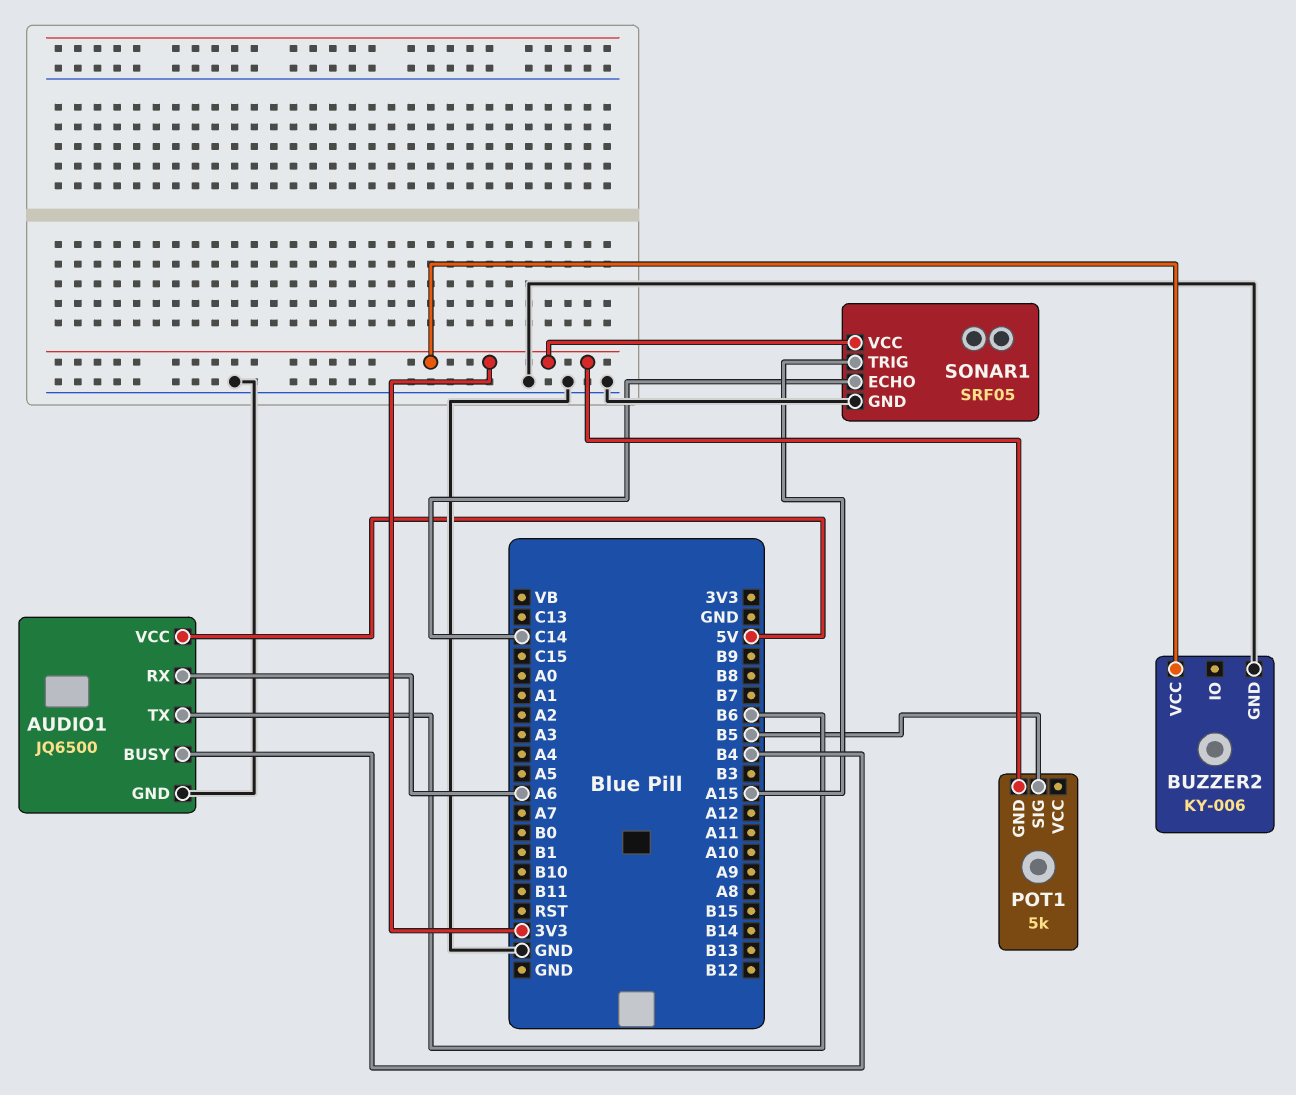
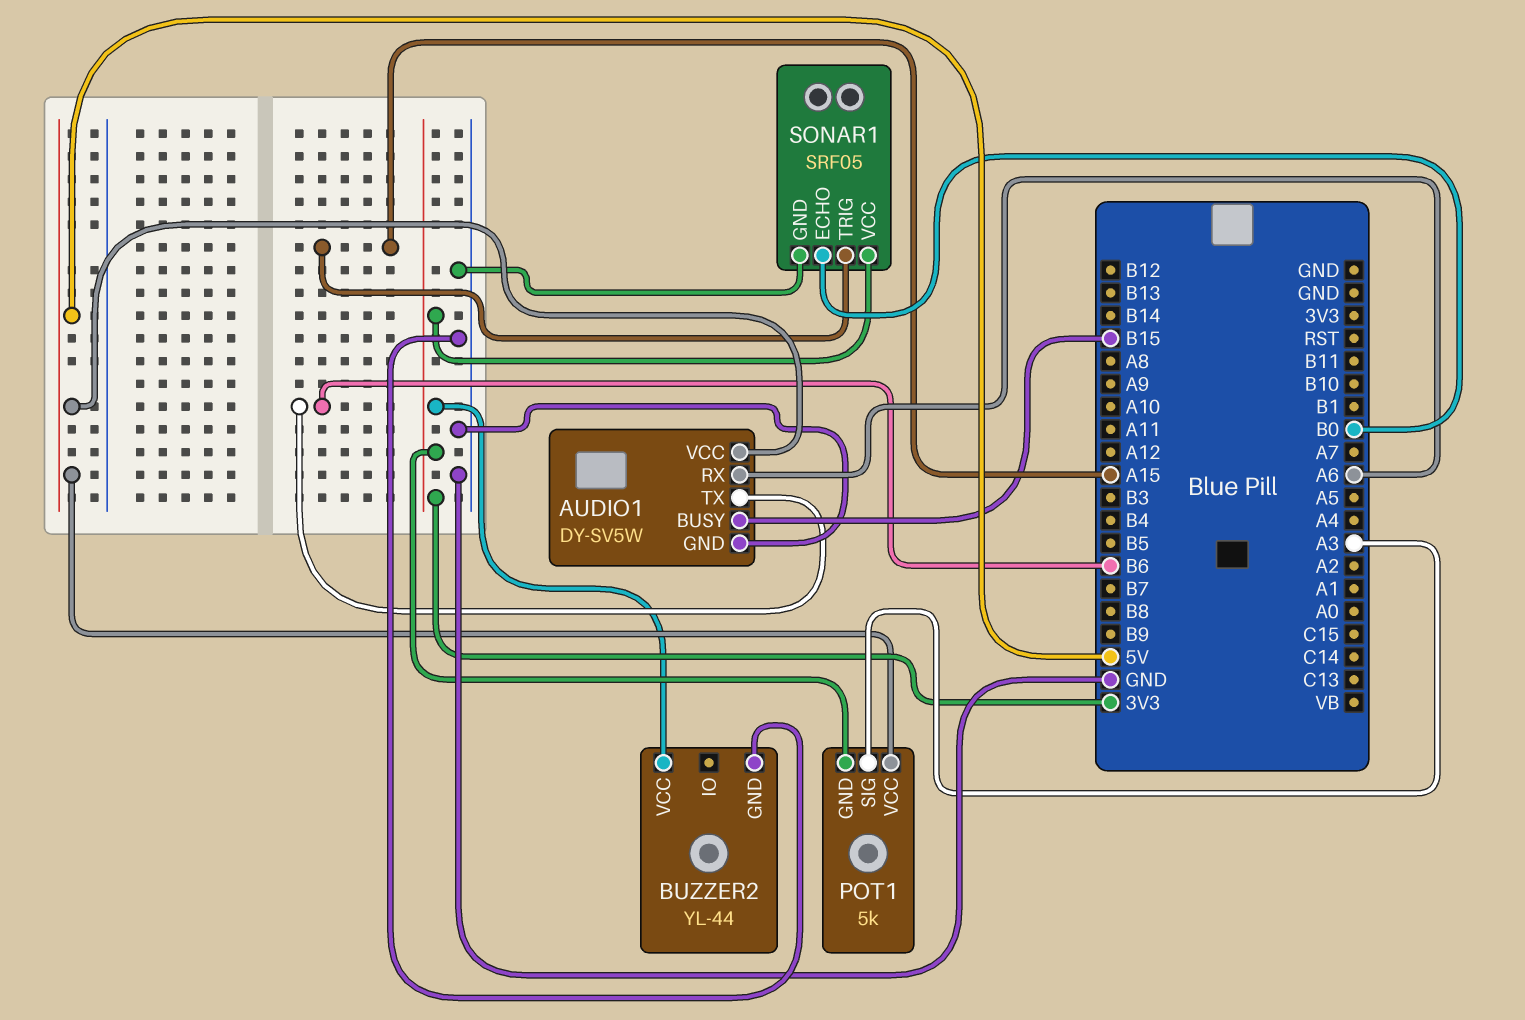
AUDIO1: JQ6500 -> DY-SV5W
AUDIO1 pin BUSY: B4 -> B15
BUZZER2: KY-006 -> YL-44
POT1 pin SIG: B5 -> A3
POT1 pin VCC: none -> 5V
SONAR1 pin ECHO: C14 -> B0

